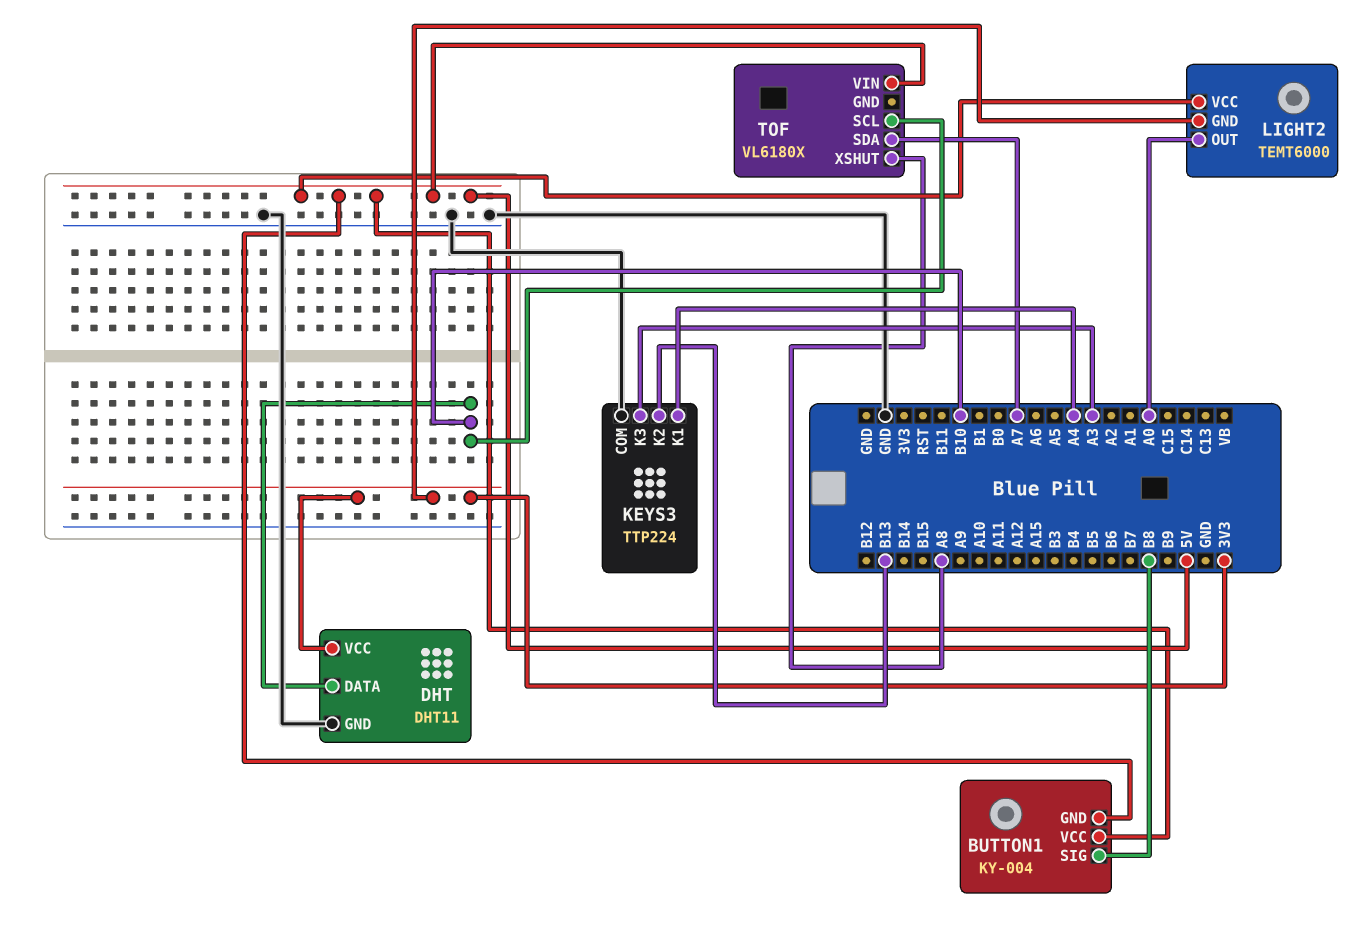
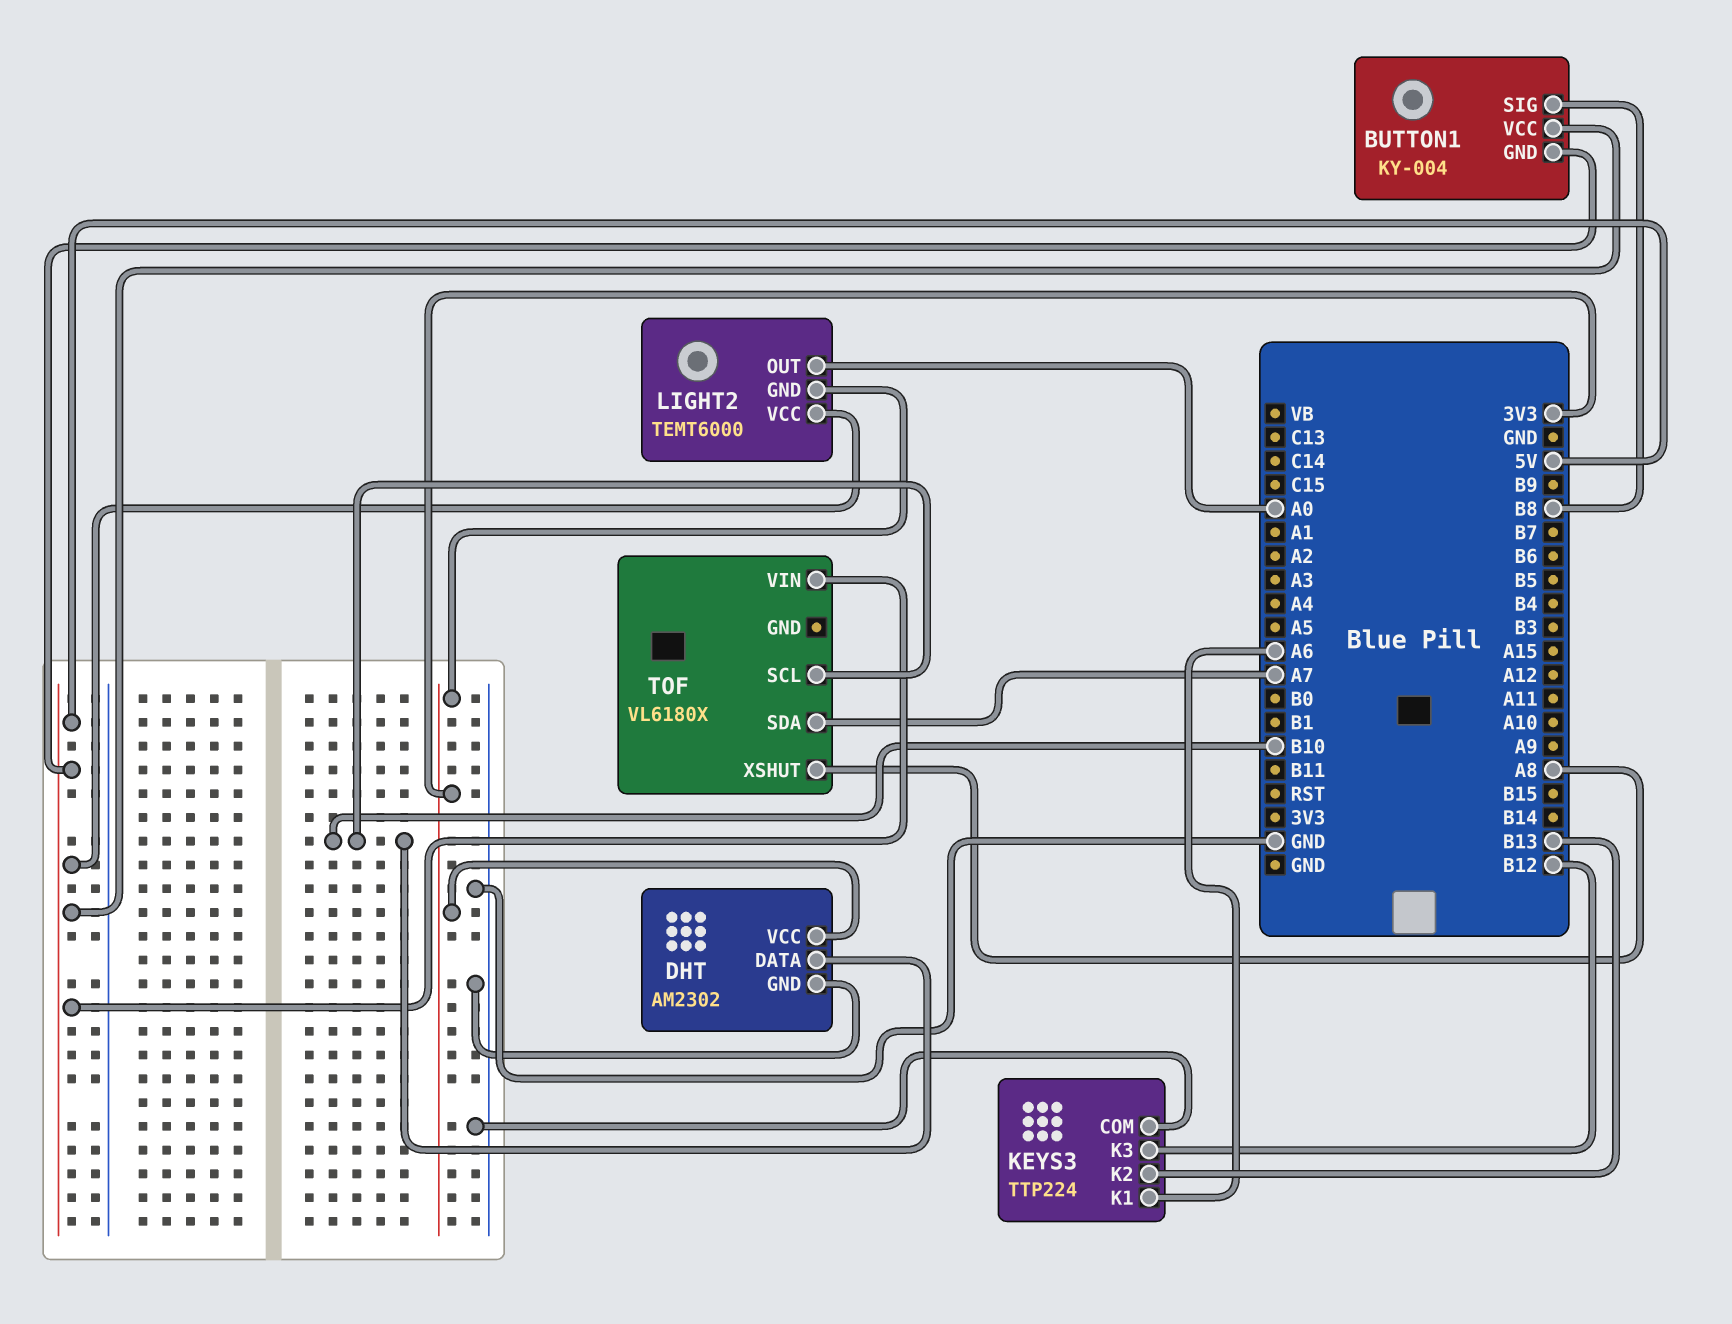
DHT: DHT11 -> AM2302
KEYS3 pin K1: A4 -> A6
KEYS3 pin K3: A3 -> B12

